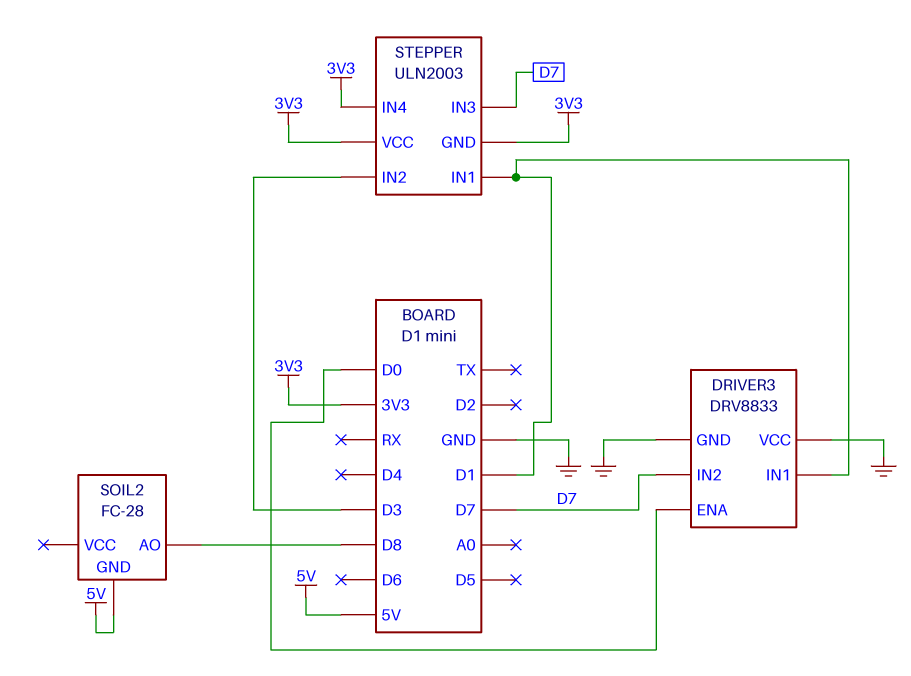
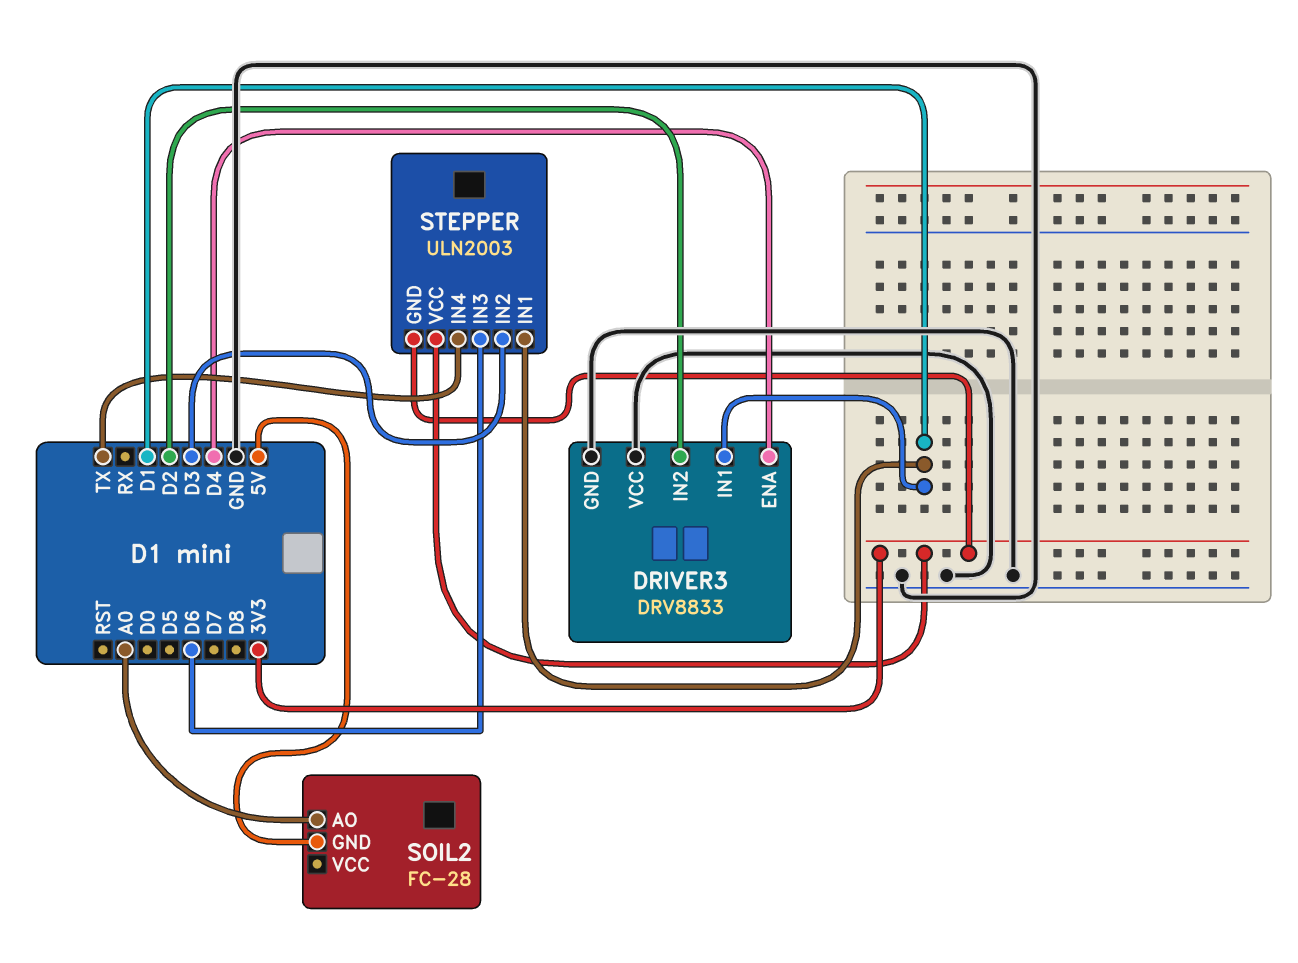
DRIVER3 pin ENA: D0 -> D4
DRIVER3 pin IN2: D7 -> D2
SOIL2 pin AO: D8 -> A0
STEPPER pin IN3: D7 -> D6
STEPPER pin IN4: 3V3 -> TX

